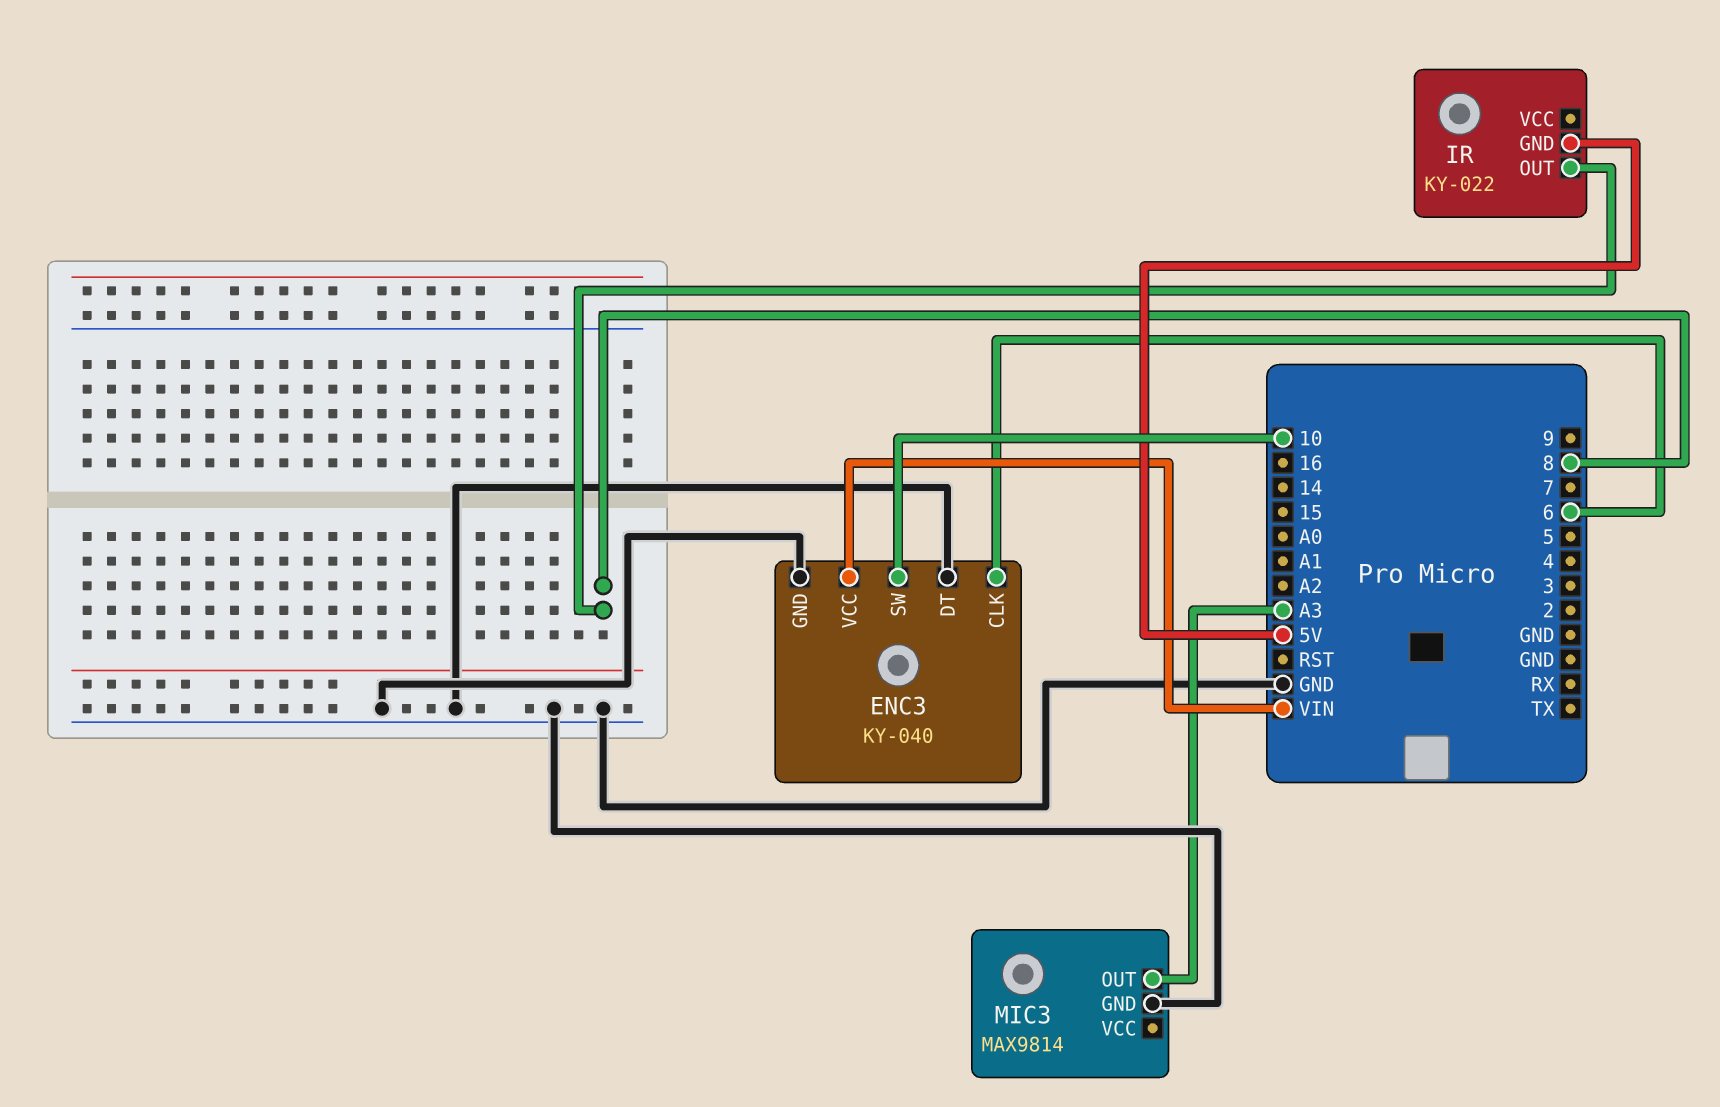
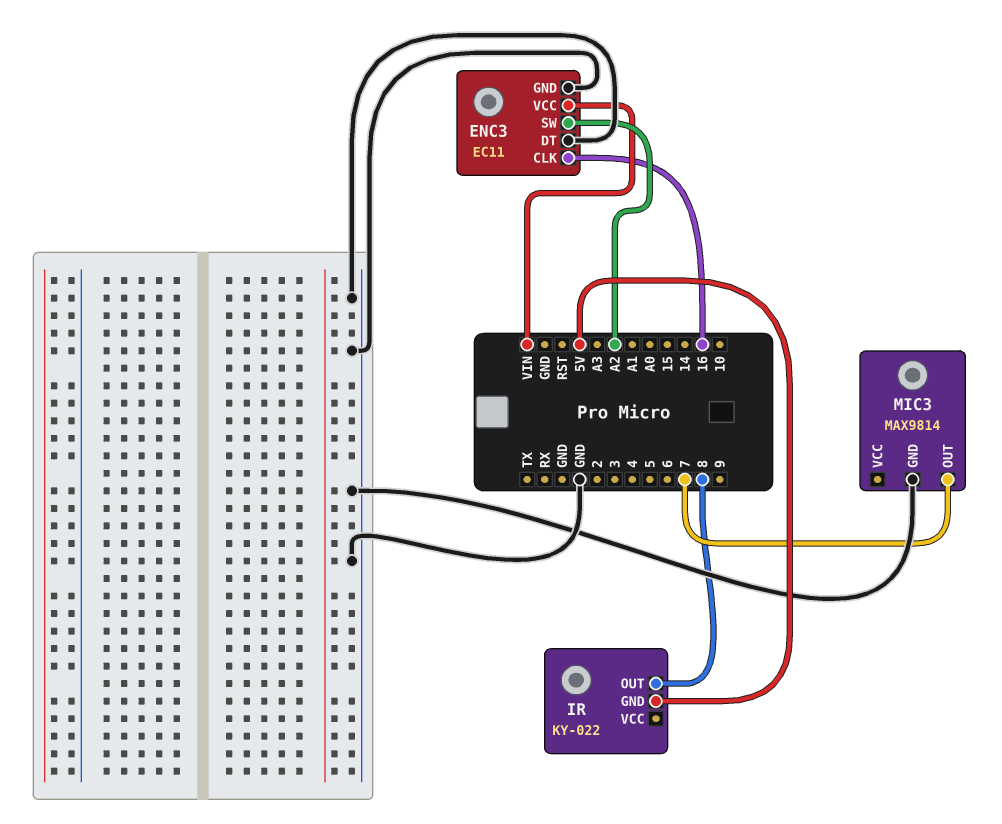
ENC3: KY-040 -> EC11
ENC3 pin CLK: 6 -> 16
ENC3 pin SW: 10 -> A2
MIC3 pin OUT: A3 -> 7

